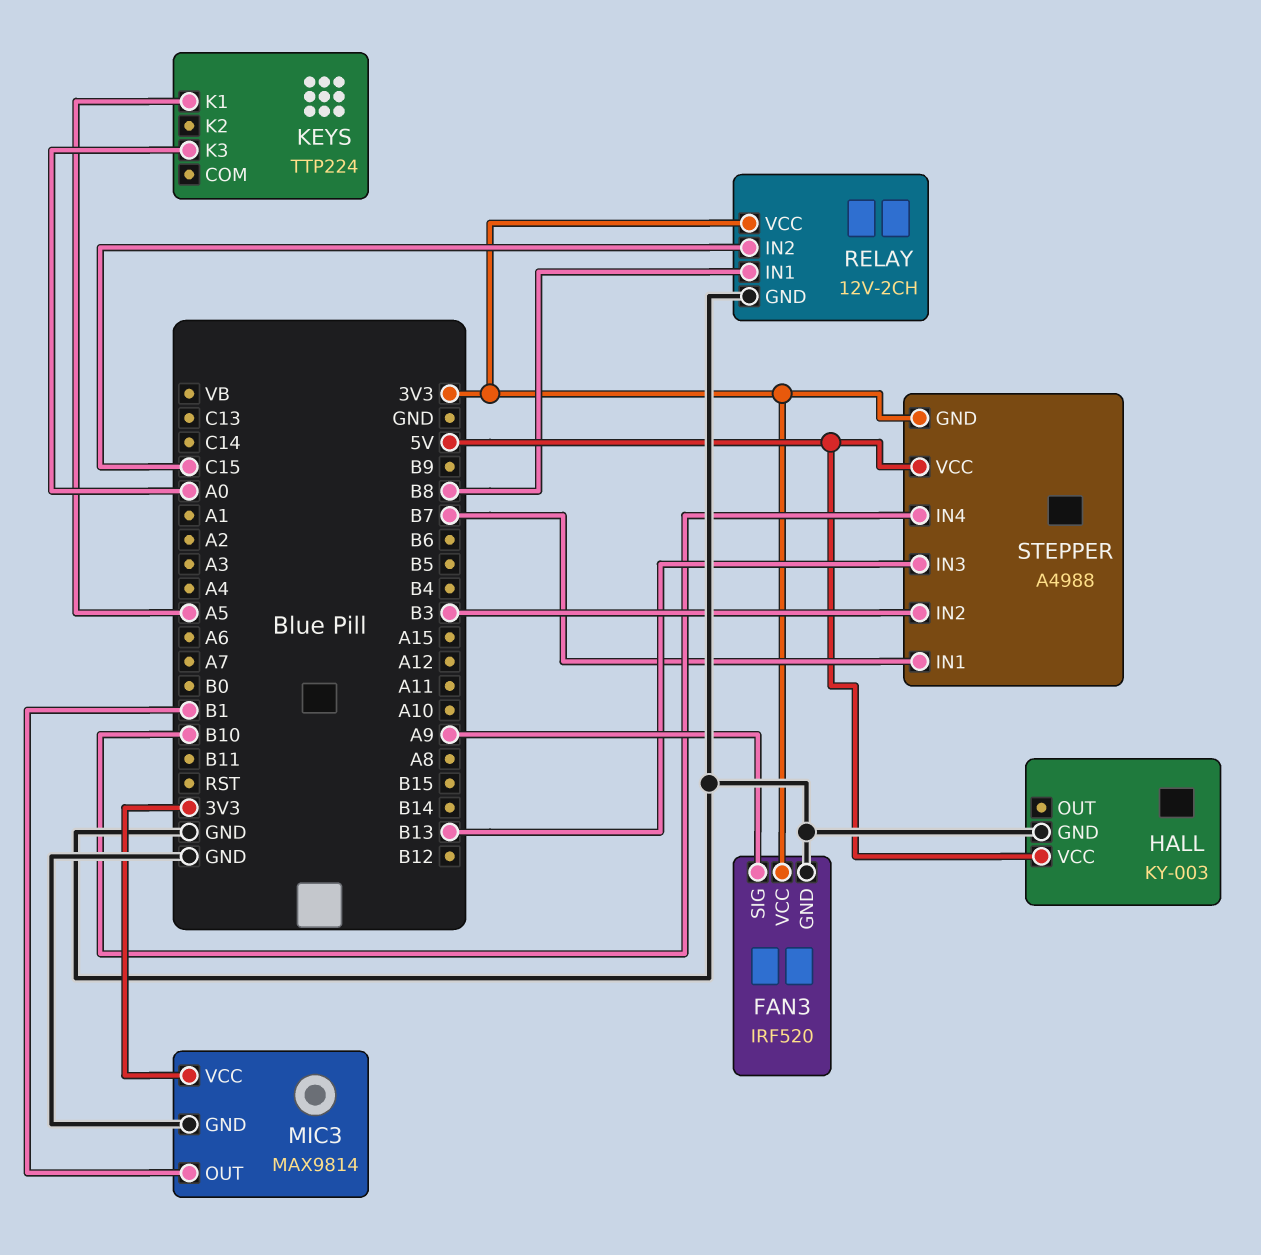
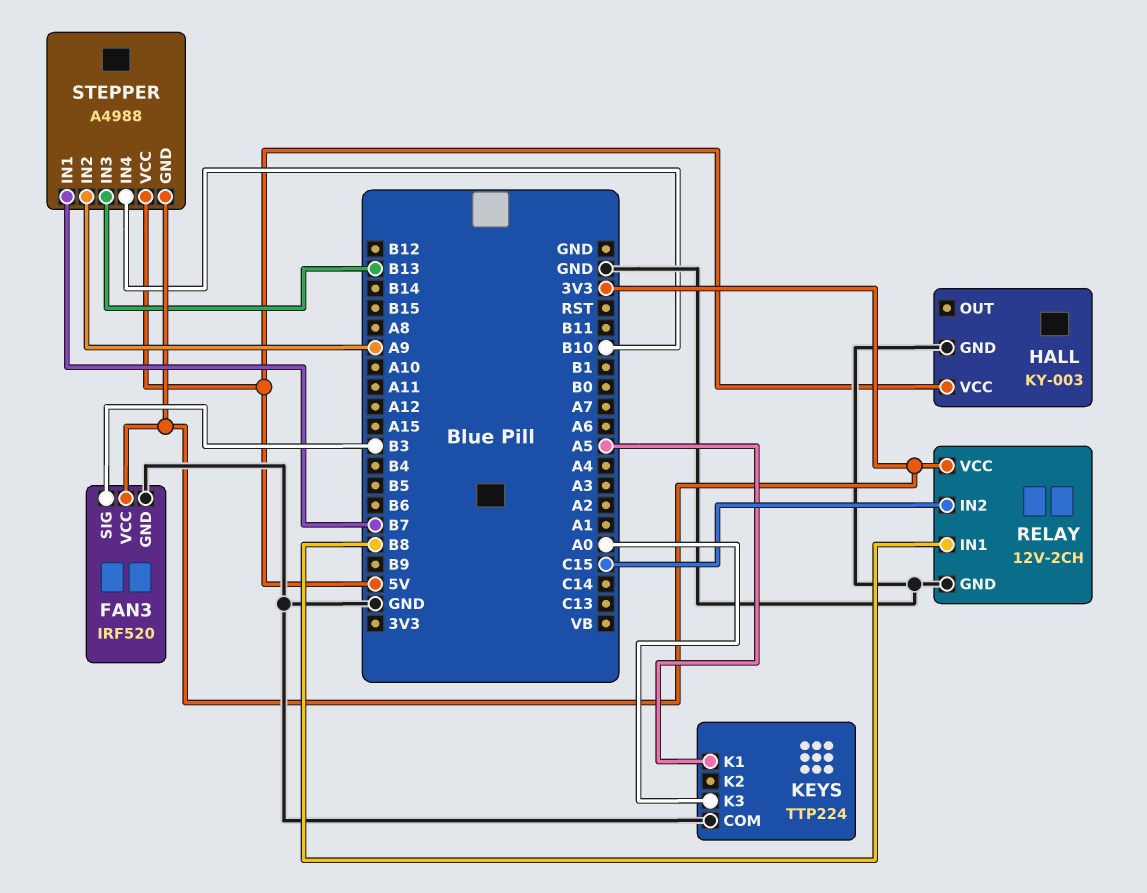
FAN3 pin SIG: A9 -> B3
KEYS pin COM: none -> GND
MIC3: MAX9814 -> none
MIC3 pin GND: GND -> none
MIC3 pin OUT: B1 -> none
MIC3 pin VCC: 3V3 -> none
STEPPER pin IN2: B3 -> A9

